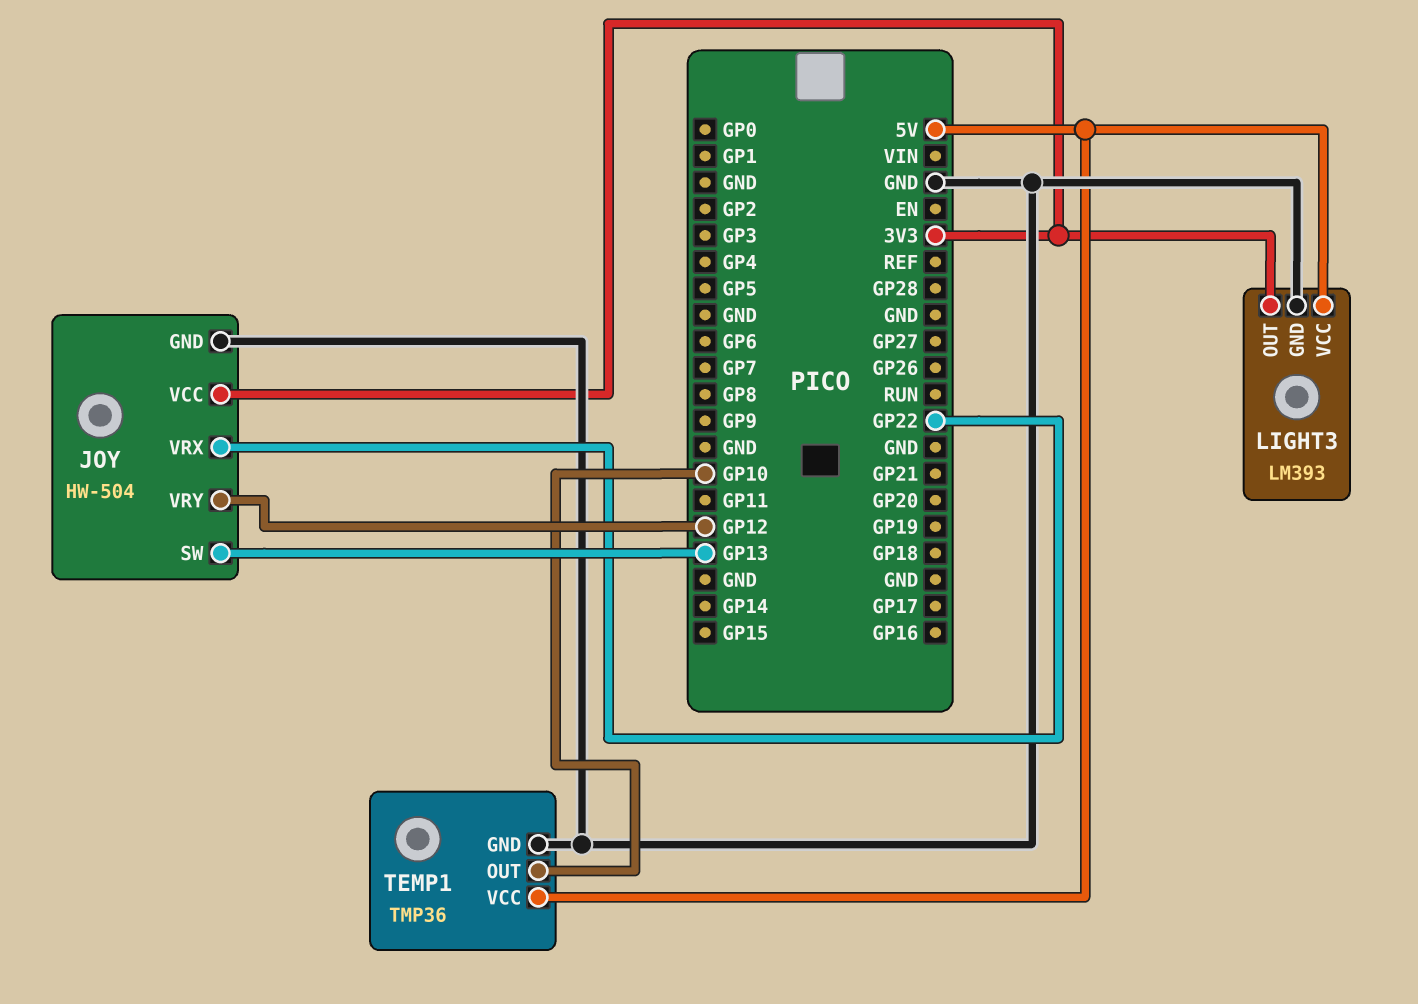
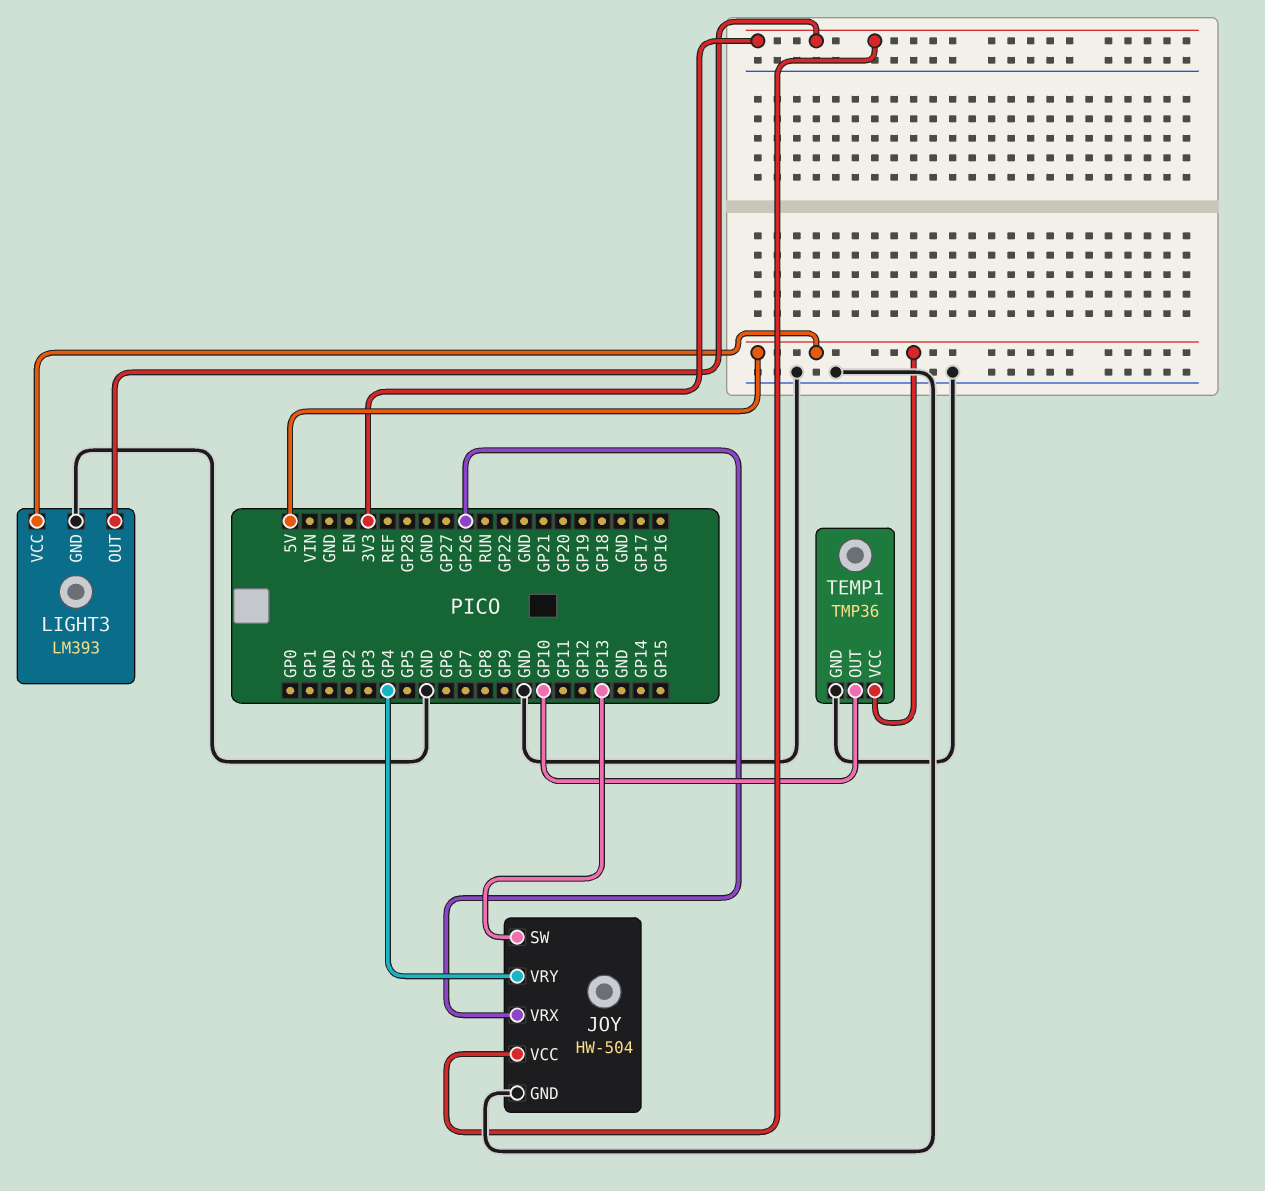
JOY pin VRX: GP22 -> GP26
JOY pin VRY: GP12 -> GP4

